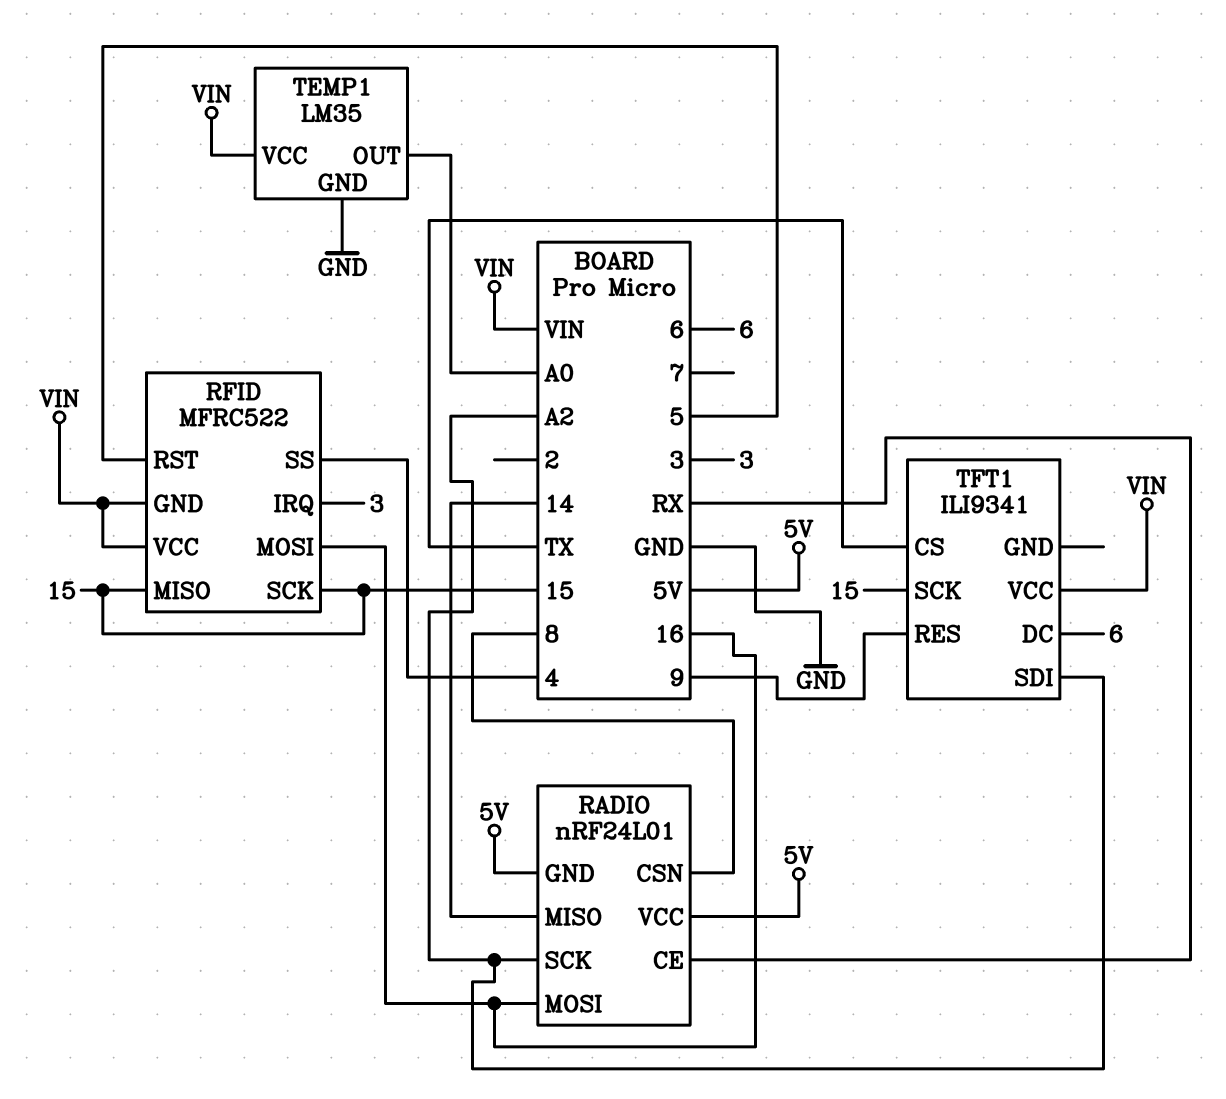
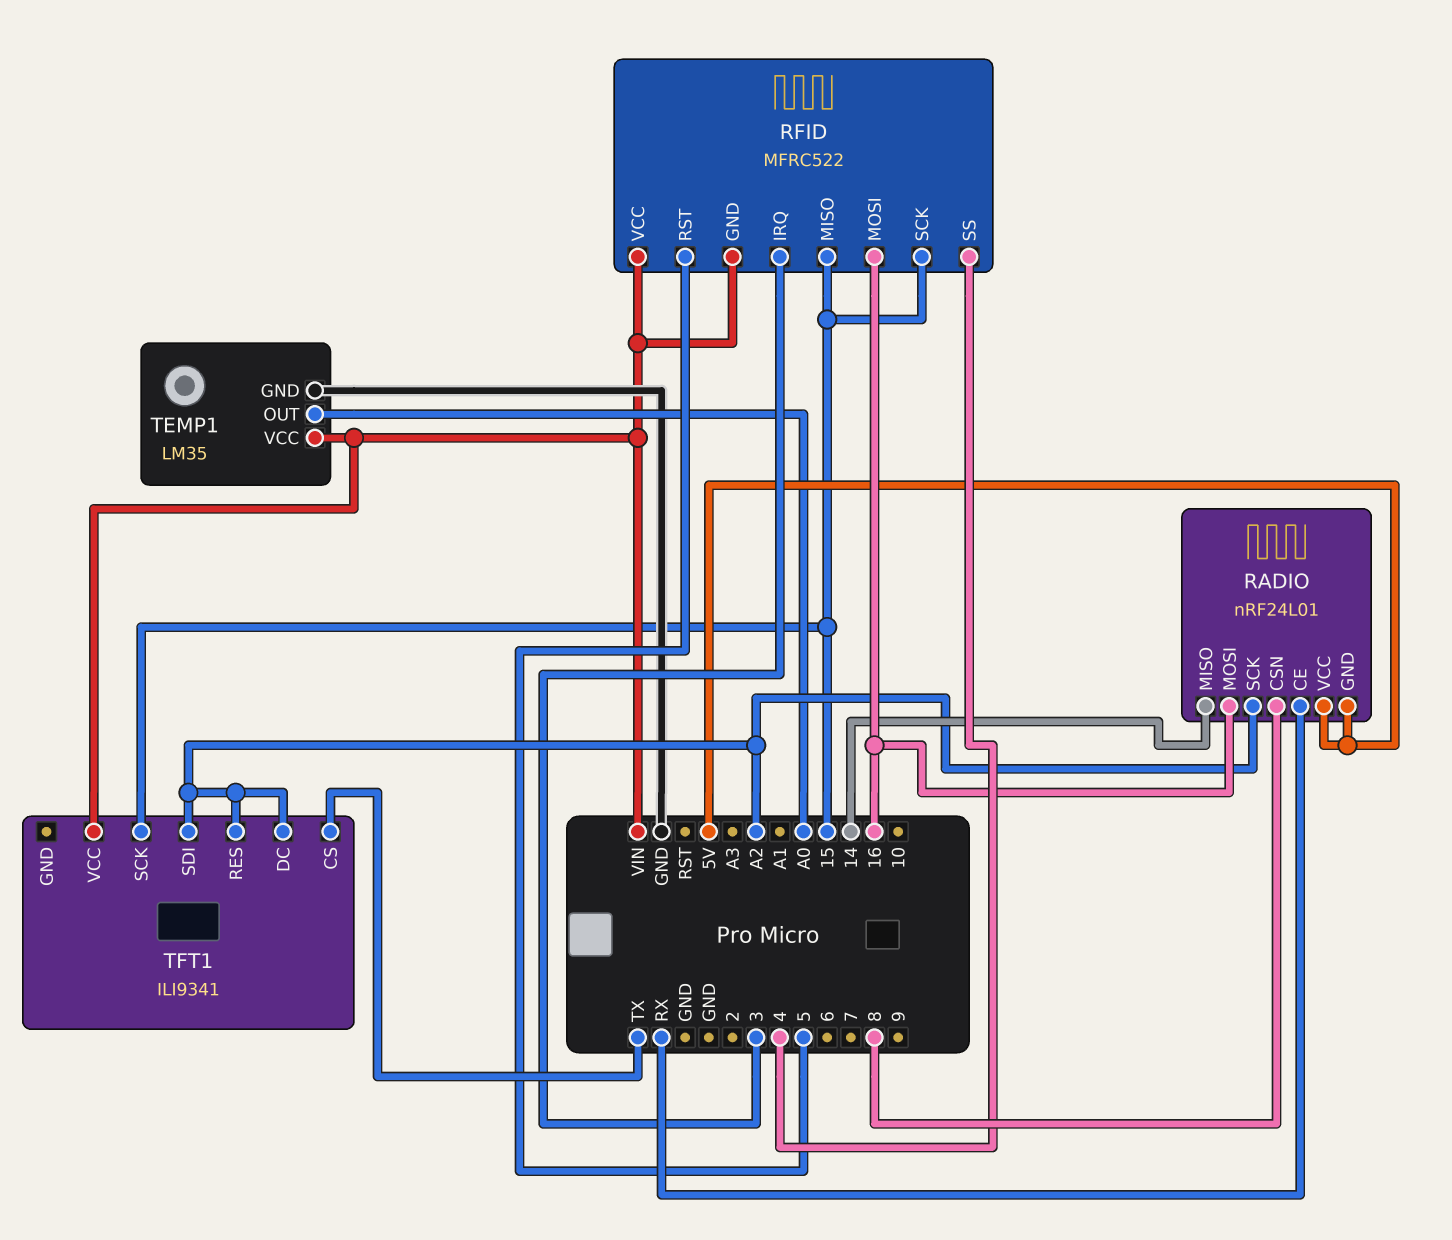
TFT1 pin DC: 6 -> A2
TFT1 pin RES: 9 -> A2

